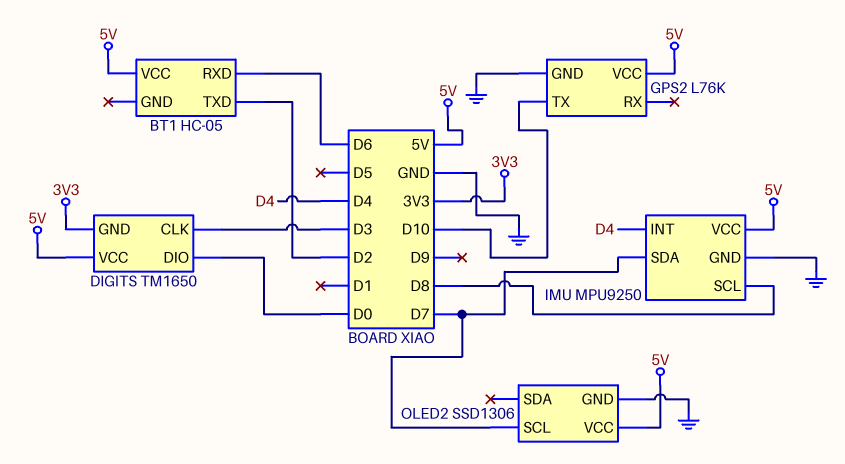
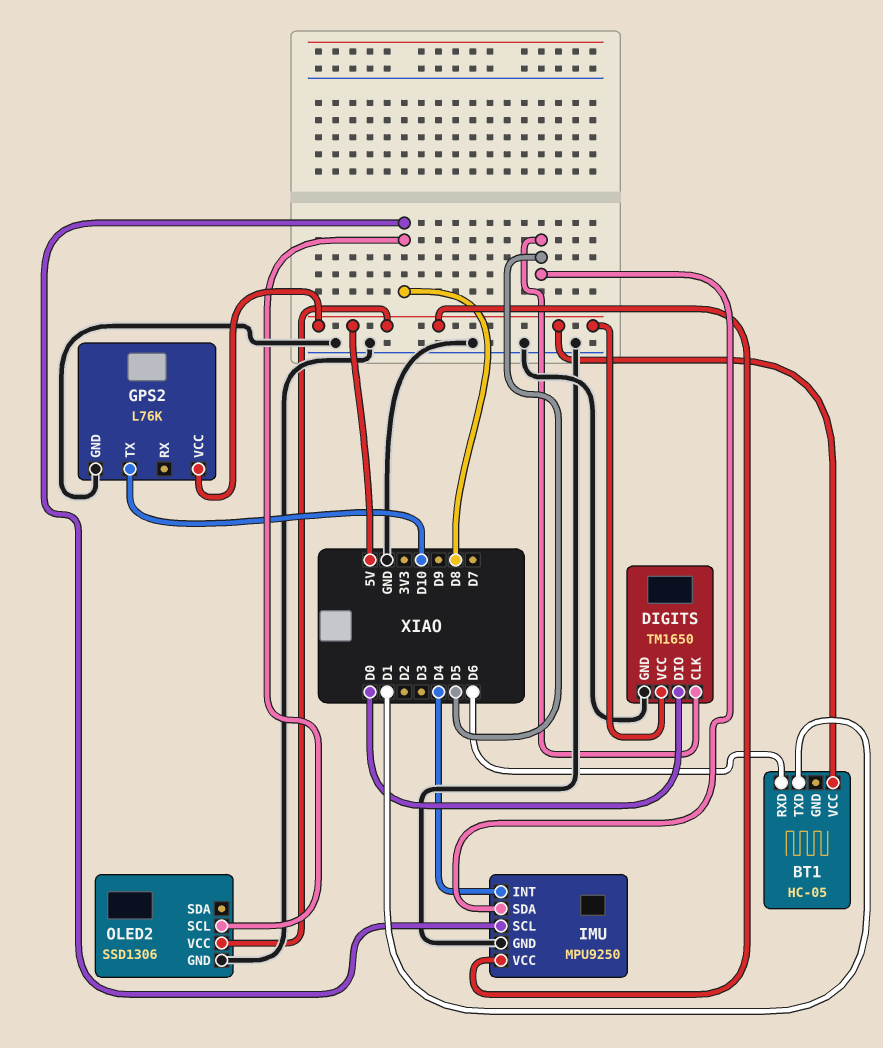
BT1 pin TXD: D2 -> D1
DIGITS pin CLK: D3 -> D5
DIGITS pin GND: 3V3 -> GND
IMU pin SDA: D7 -> D5
OLED2 pin SCL: D7 -> D8

